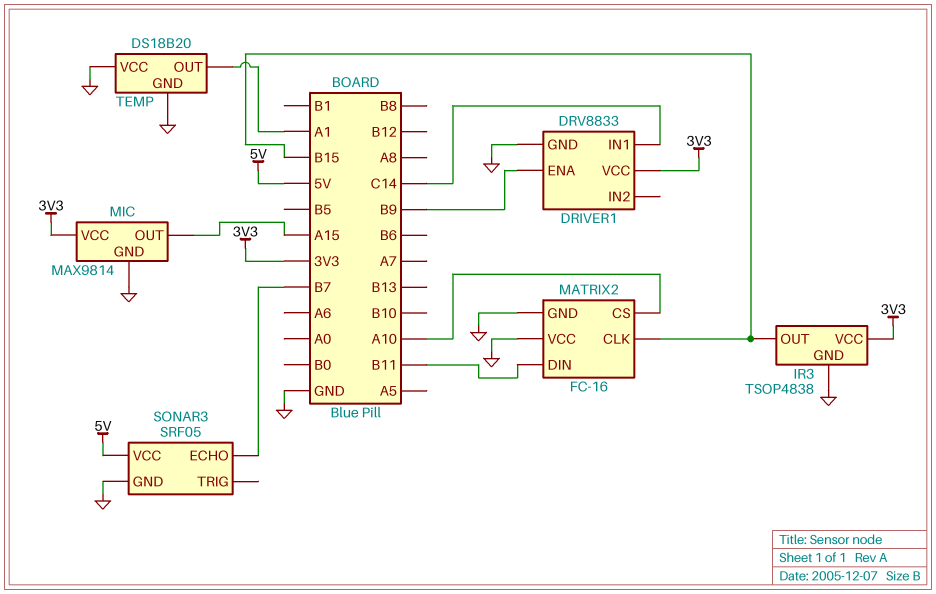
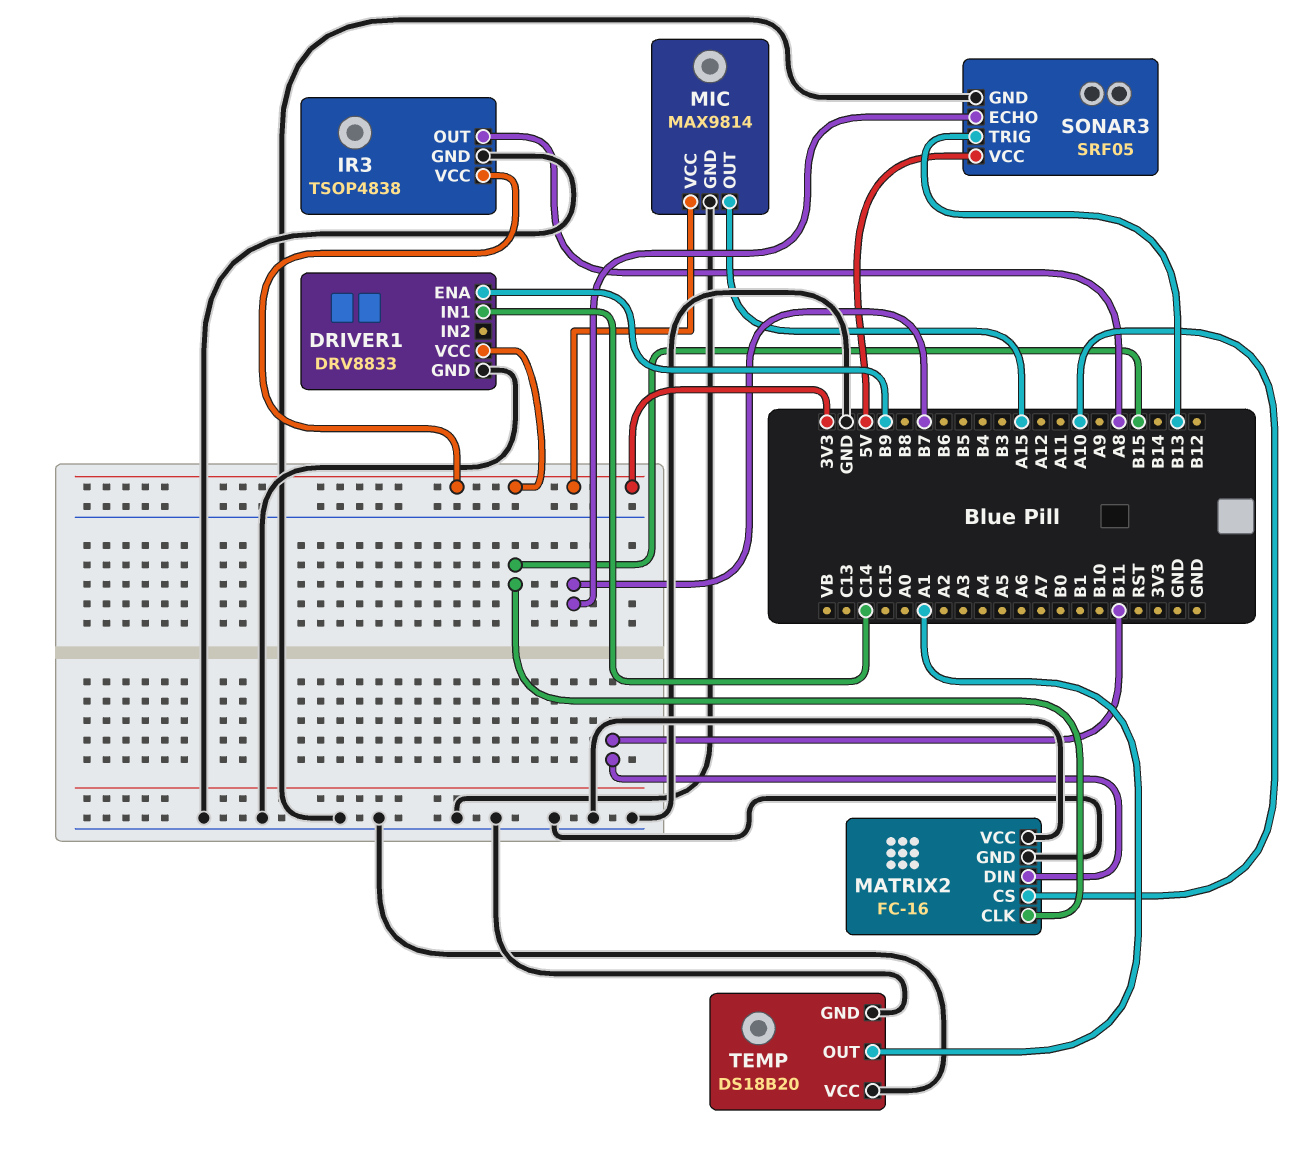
IR3 pin OUT: B15 -> A8
SONAR3 pin TRIG: none -> B13

